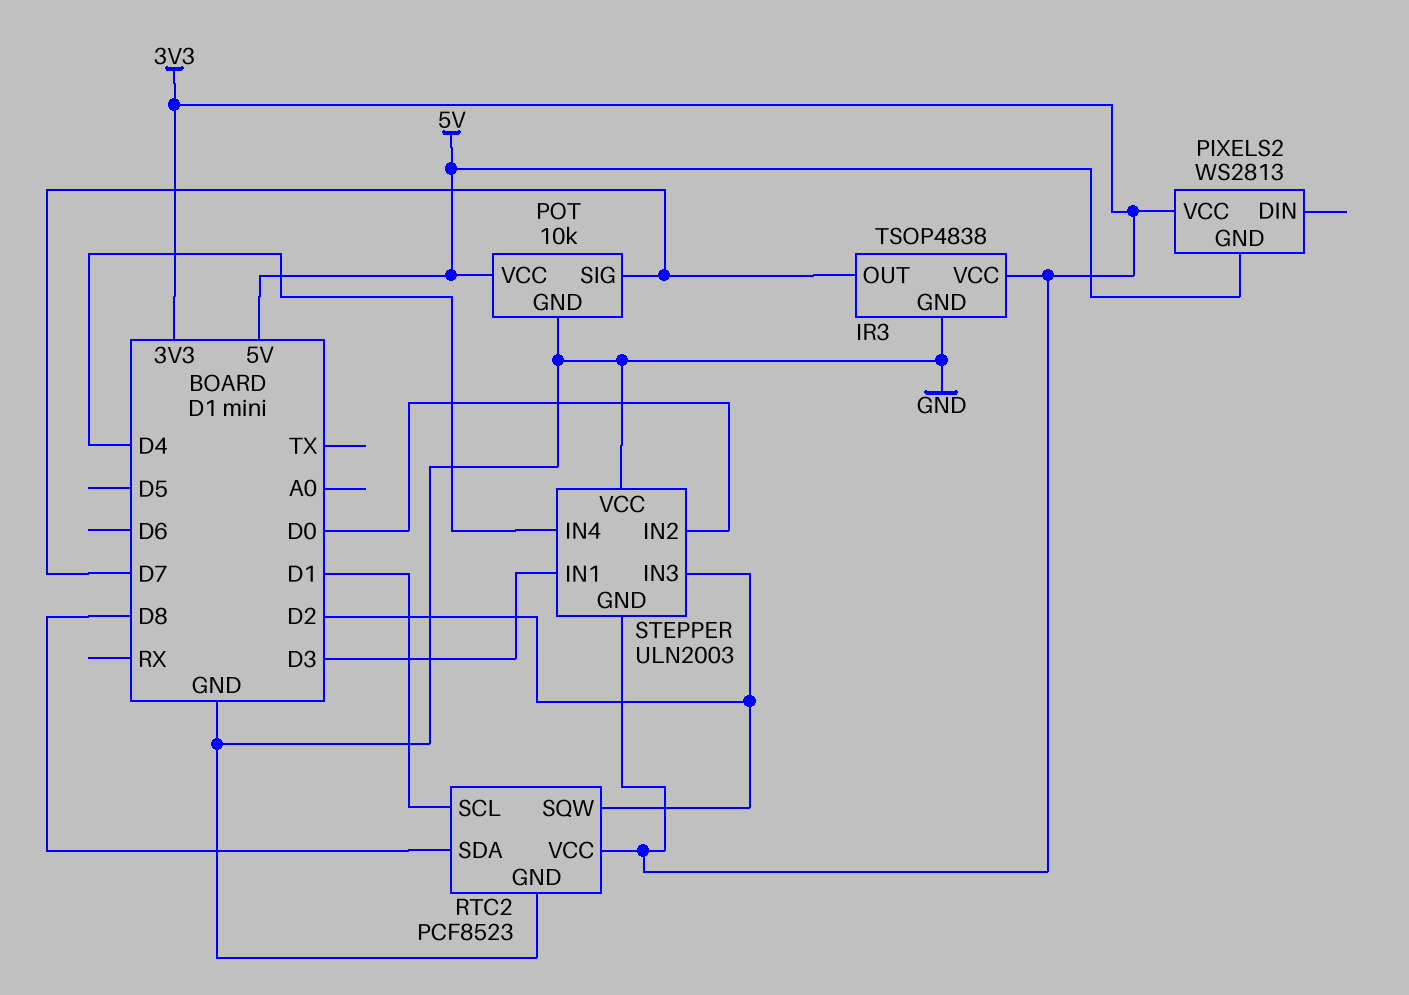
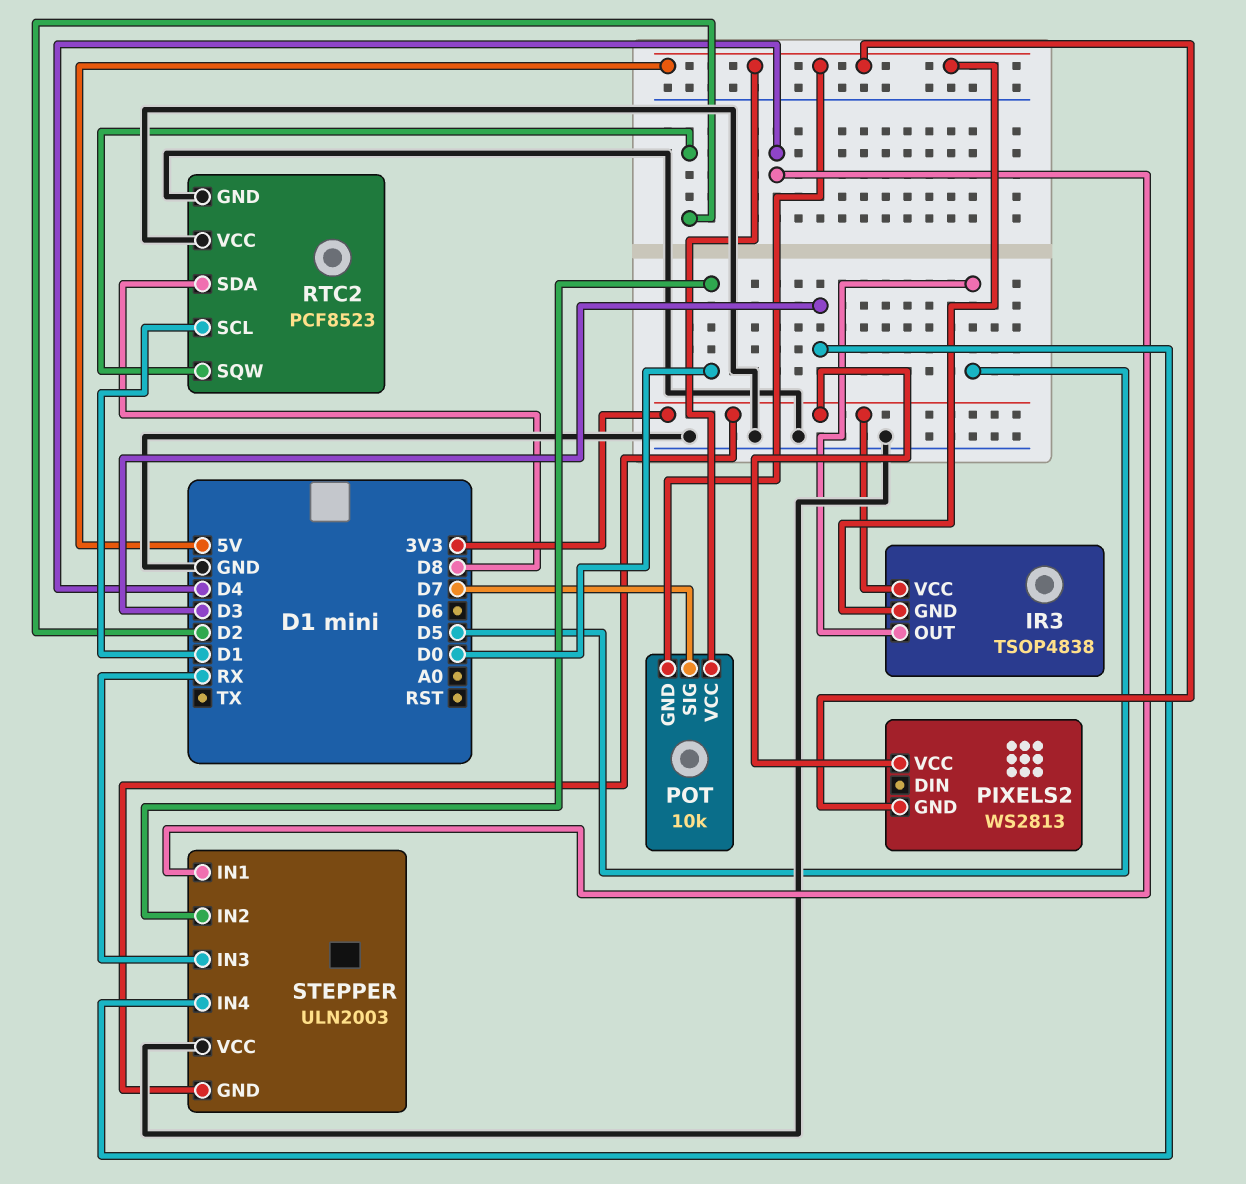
IR3 pin GND: GND -> 5V
IR3 pin OUT: D7 -> D5
POT pin GND: GND -> 5V
RTC2 pin VCC: 3V3 -> GND
STEPPER pin IN1: D3 -> D4
STEPPER pin IN3: D2 -> RX
STEPPER pin IN4: D4 -> D3

